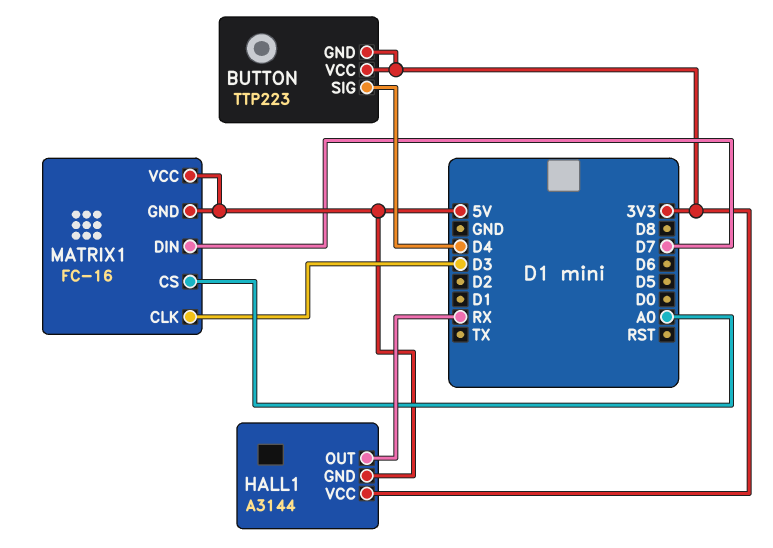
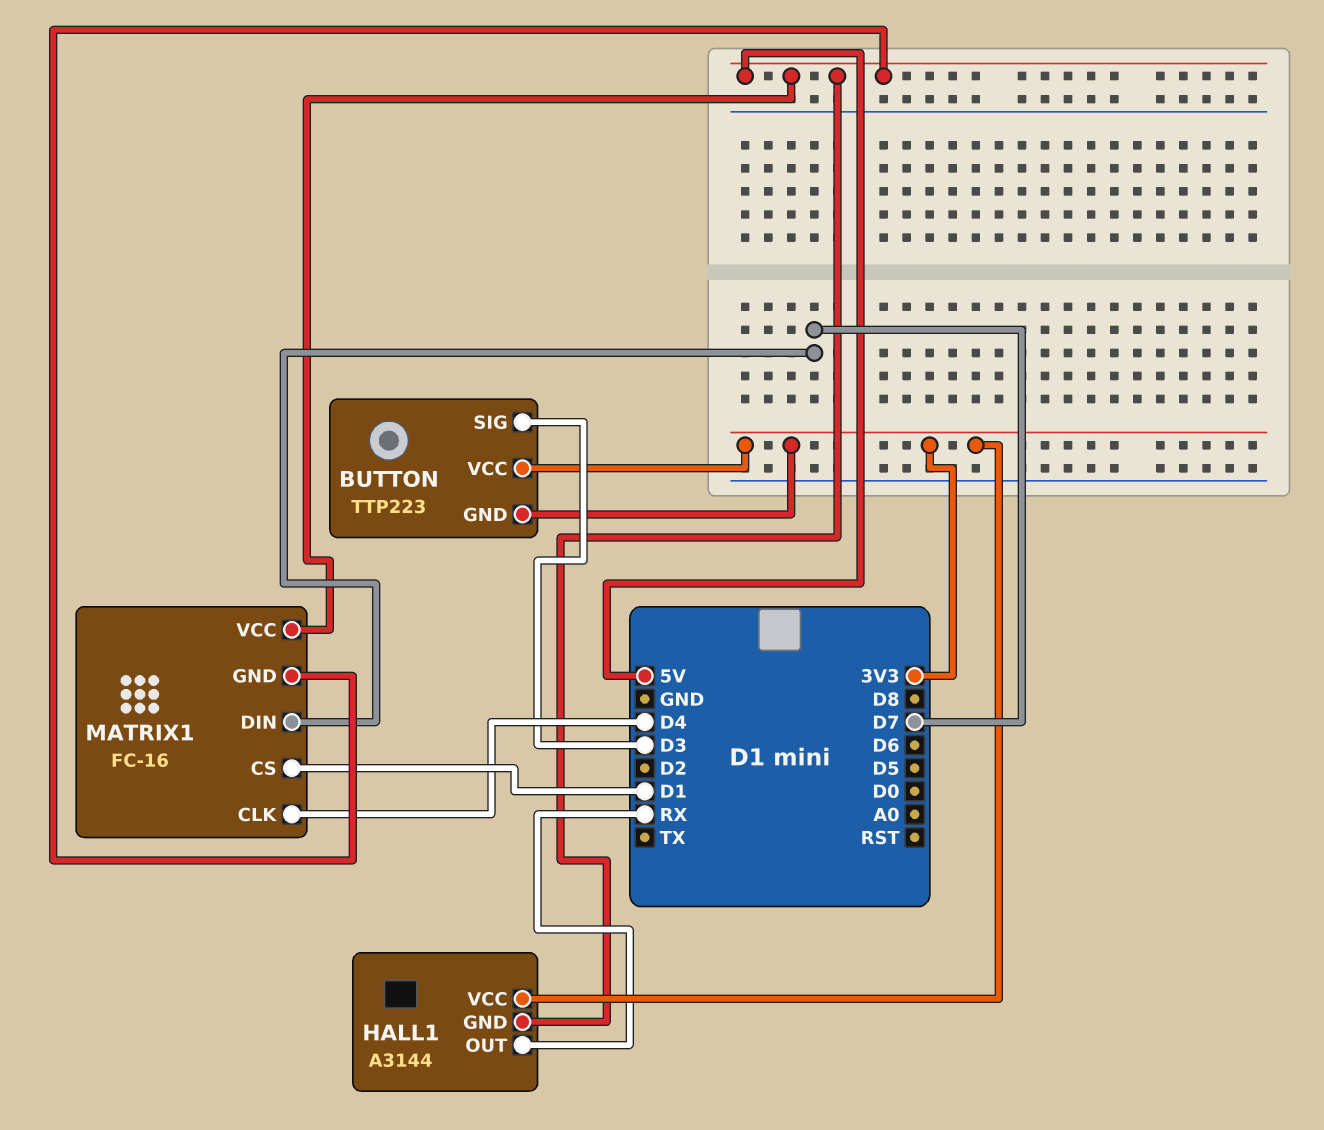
BUTTON pin SIG: D4 -> D3
MATRIX1 pin CLK: D3 -> D4
MATRIX1 pin CS: A0 -> D1

